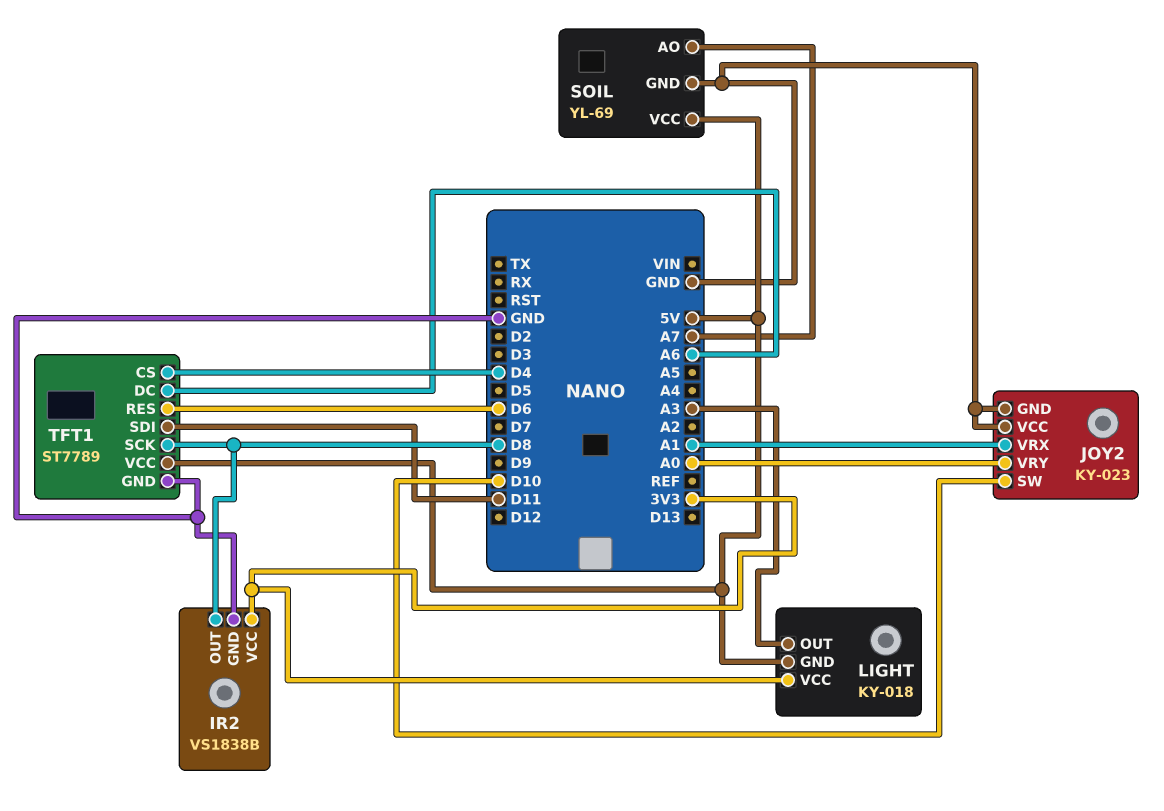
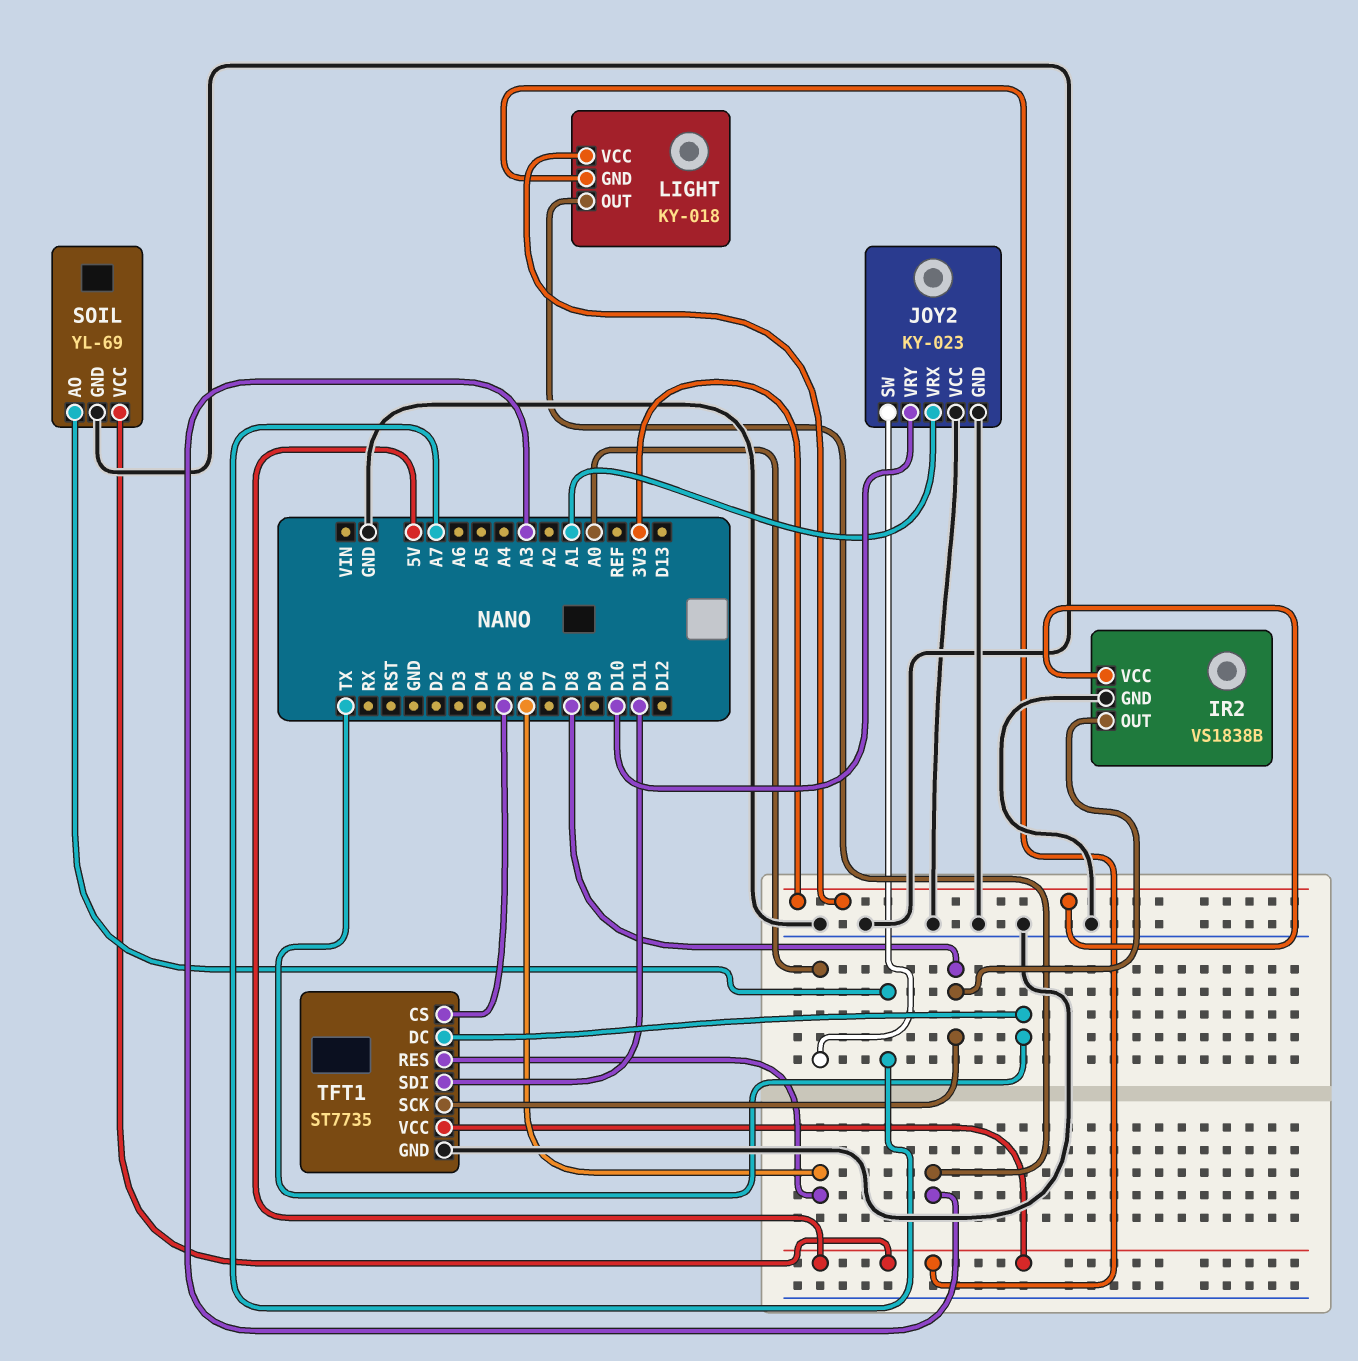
JOY2 pin SW: D10 -> A0
JOY2 pin VRY: A0 -> D10
TFT1: ST7789 -> ST7735
TFT1 pin CS: D4 -> D5
TFT1 pin DC: A6 -> TX

